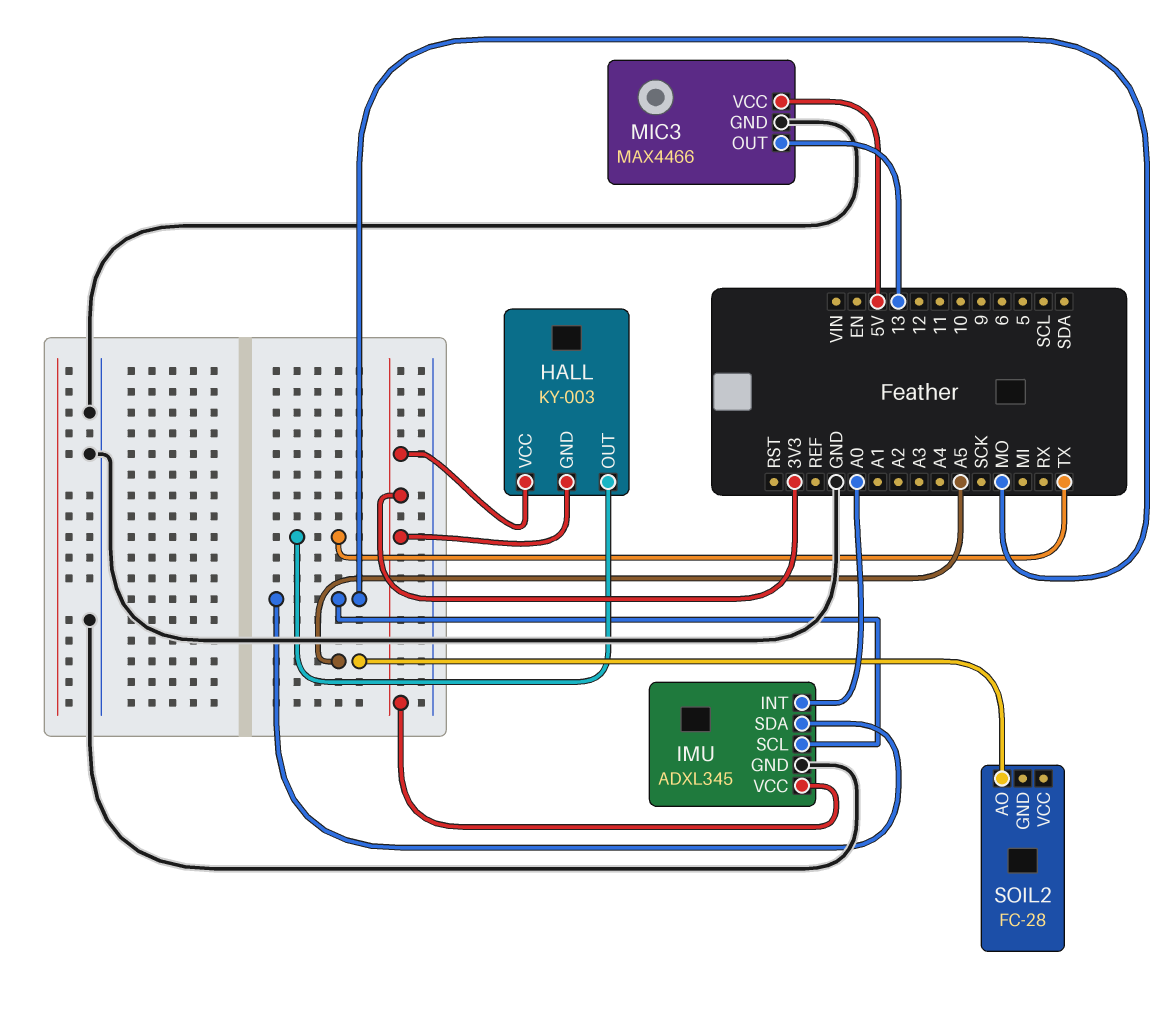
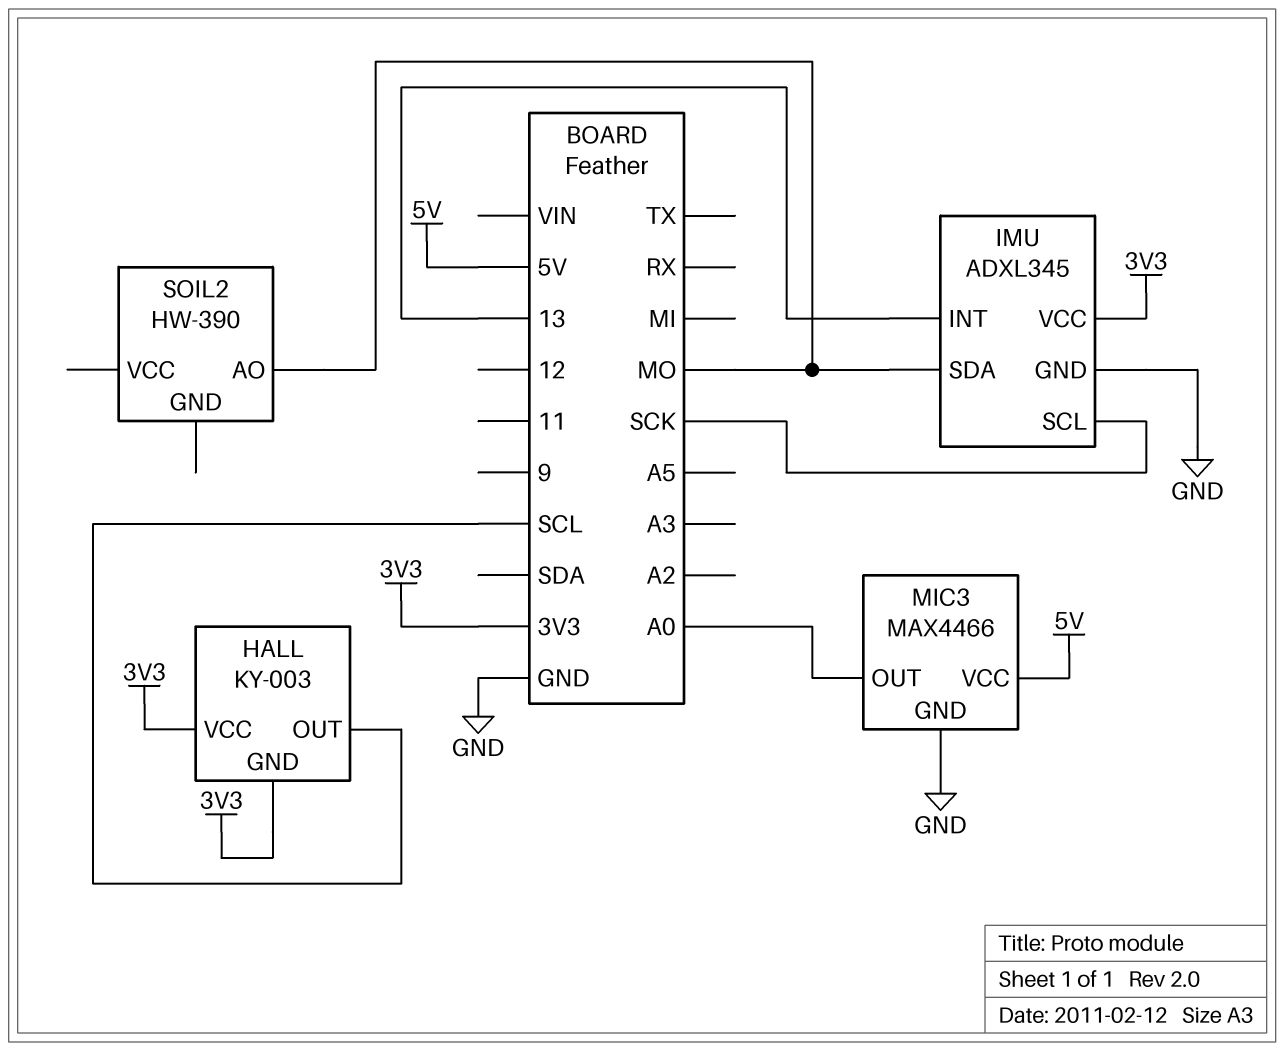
HALL pin OUT: TX -> SCL
IMU pin INT: A0 -> 13
IMU pin SCL: MO -> SCK
MIC3 pin OUT: 13 -> A0
SOIL2: FC-28 -> HW-390
SOIL2 pin AO: A5 -> MO

